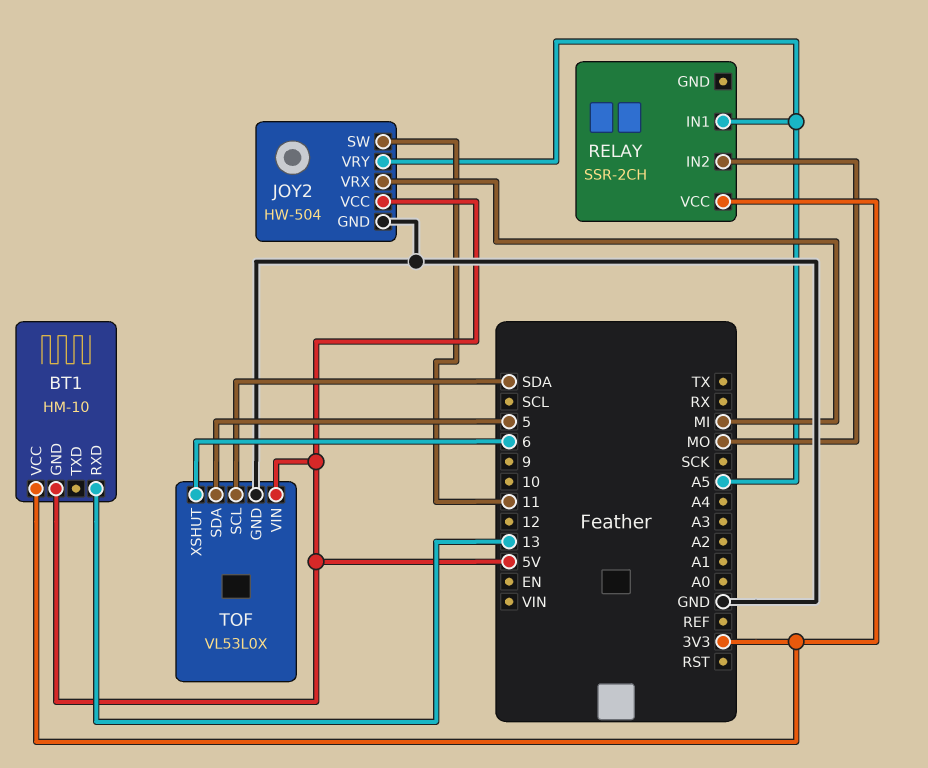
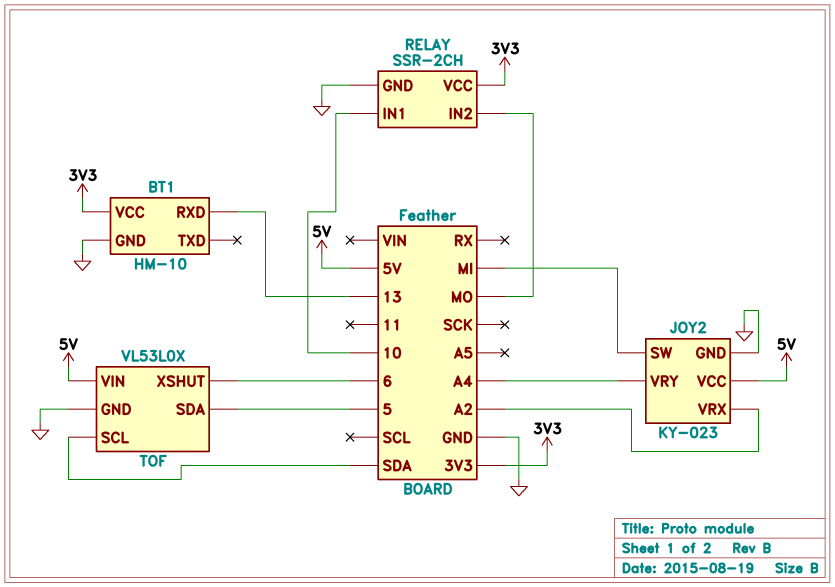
BT1 pin GND: 5V -> GND
JOY2: HW-504 -> KY-023
JOY2 pin SW: 11 -> MI
JOY2 pin VRX: MI -> A2
JOY2 pin VRY: A5 -> A4
RELAY pin GND: none -> GND
RELAY pin IN1: A5 -> 10

